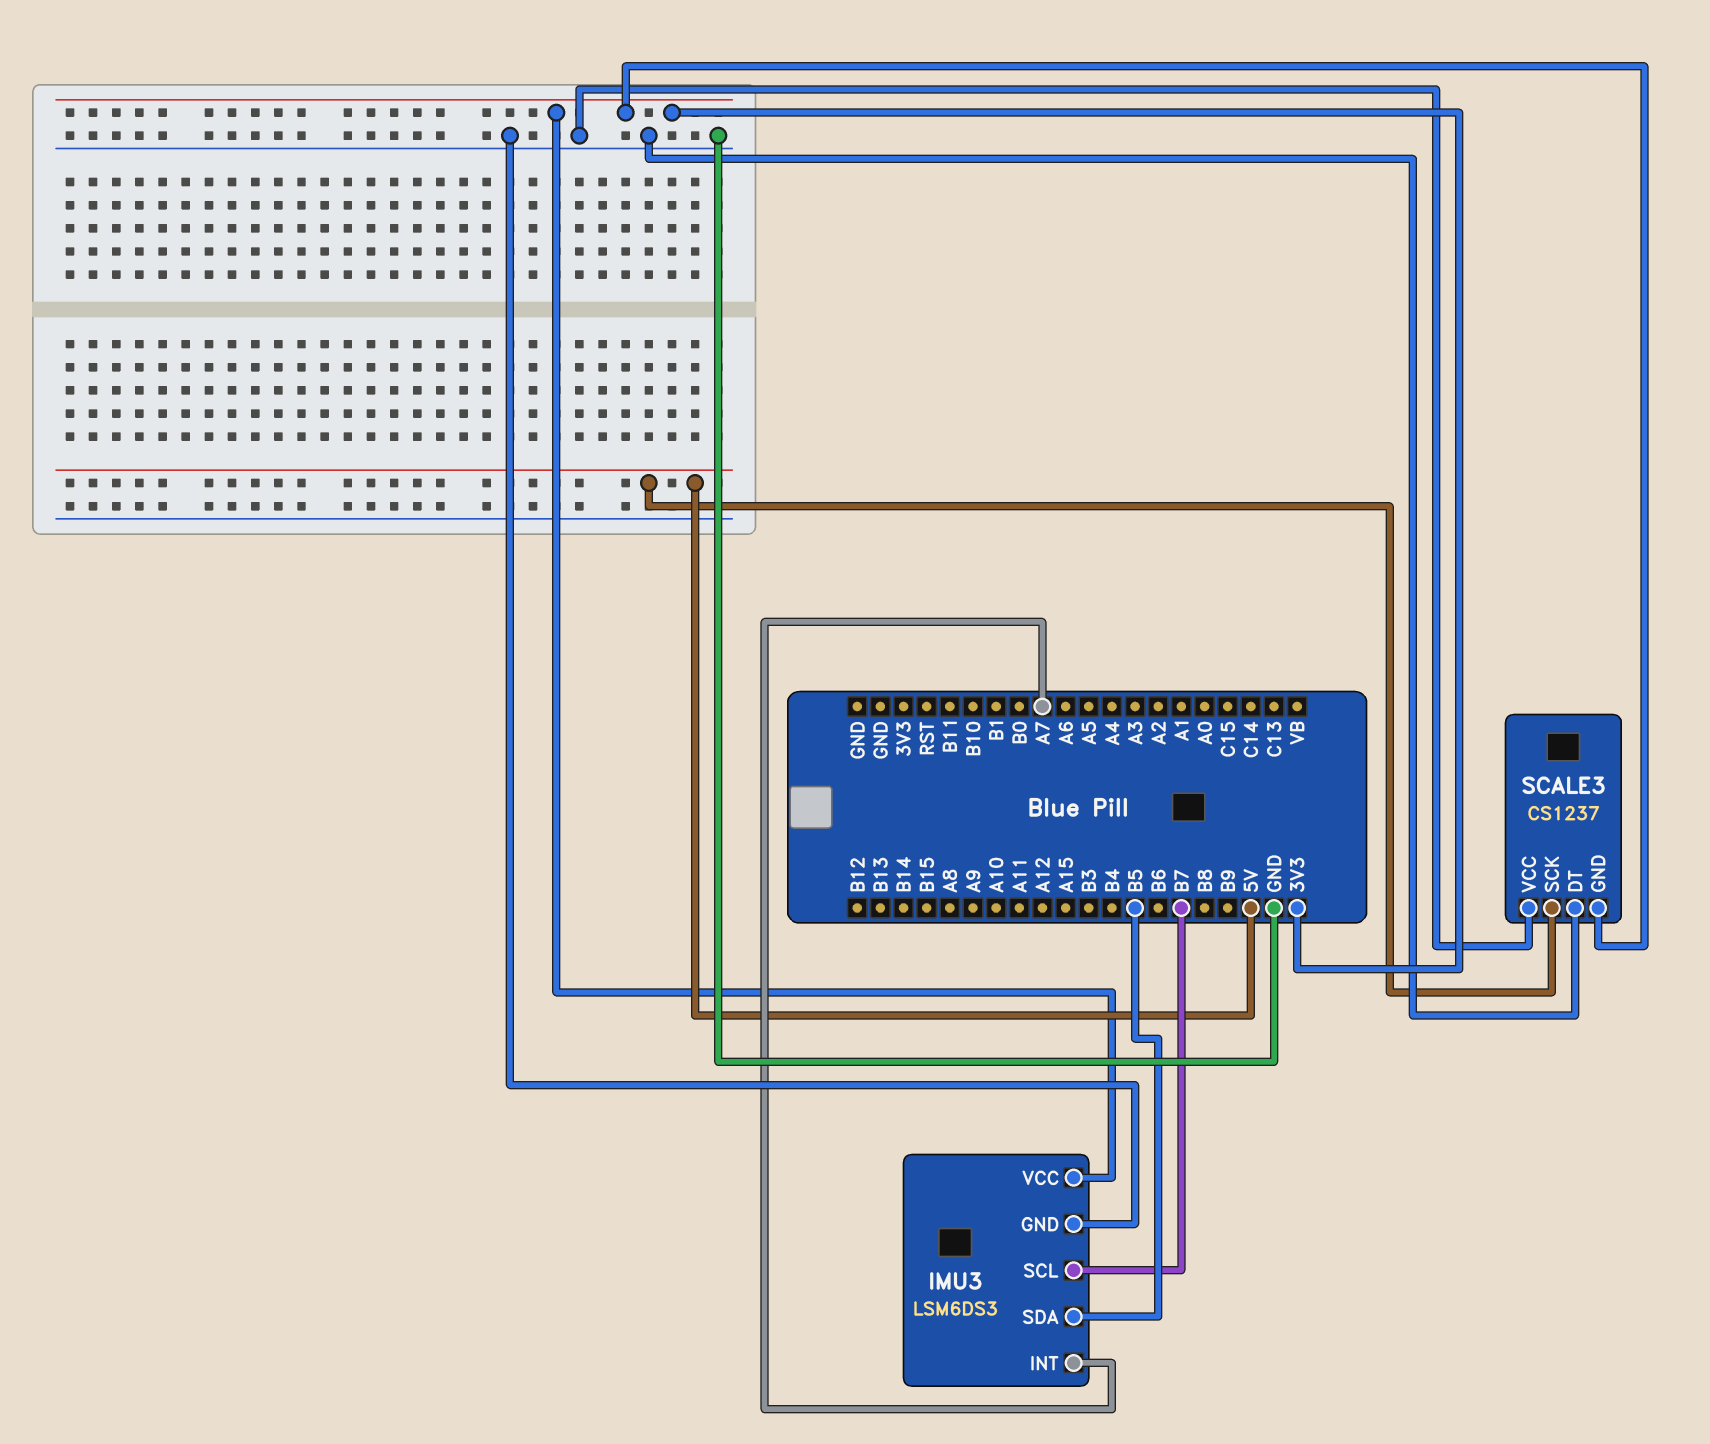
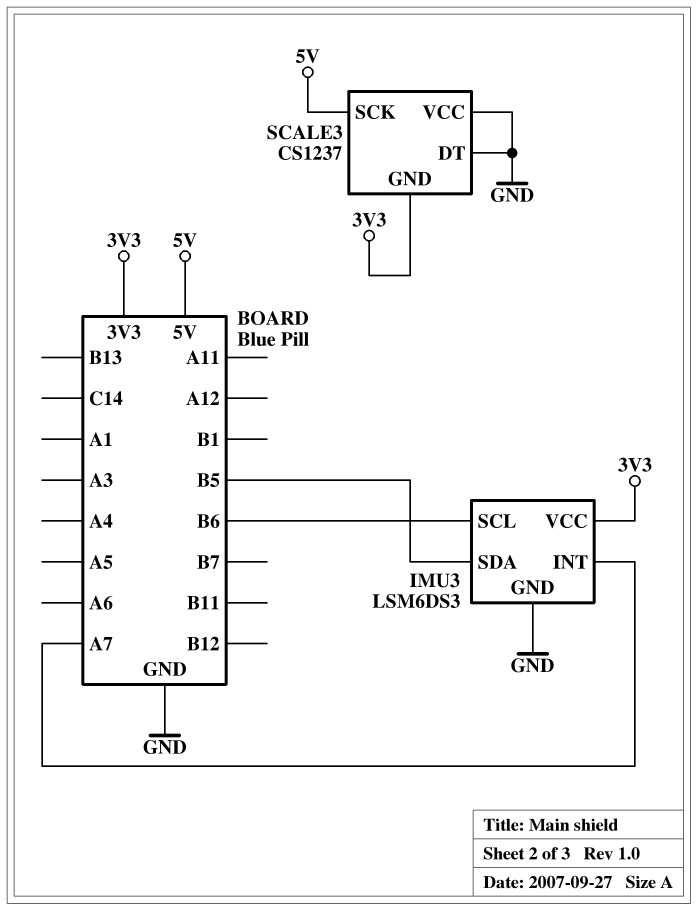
IMU3 pin SCL: B7 -> B6

